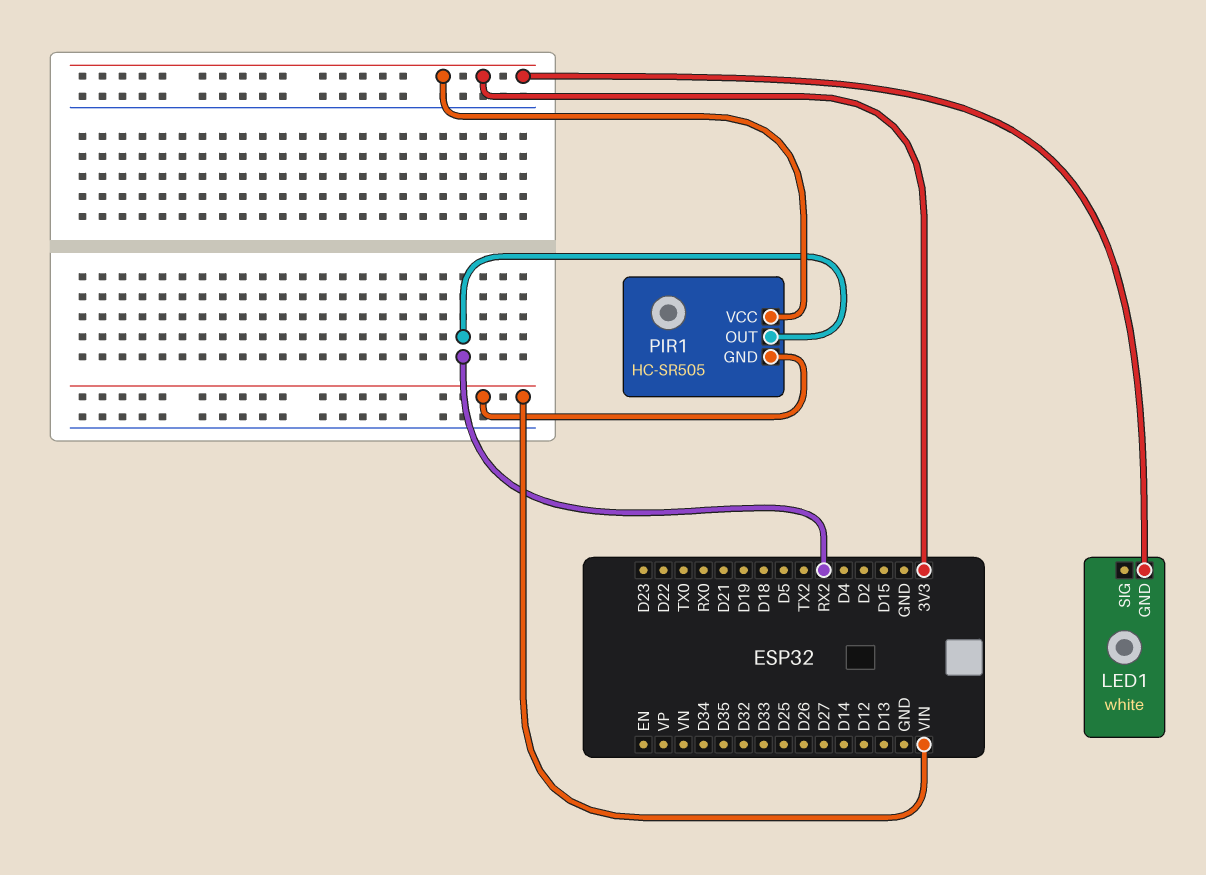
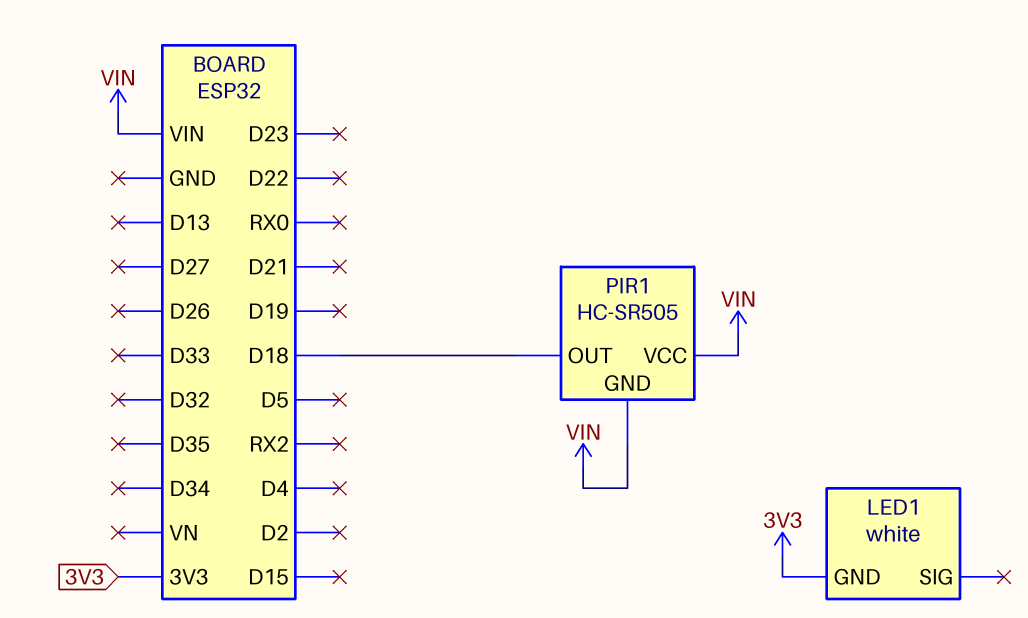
PIR1 pin OUT: RX2 -> D18
PIR1 pin VCC: 3V3 -> VIN

